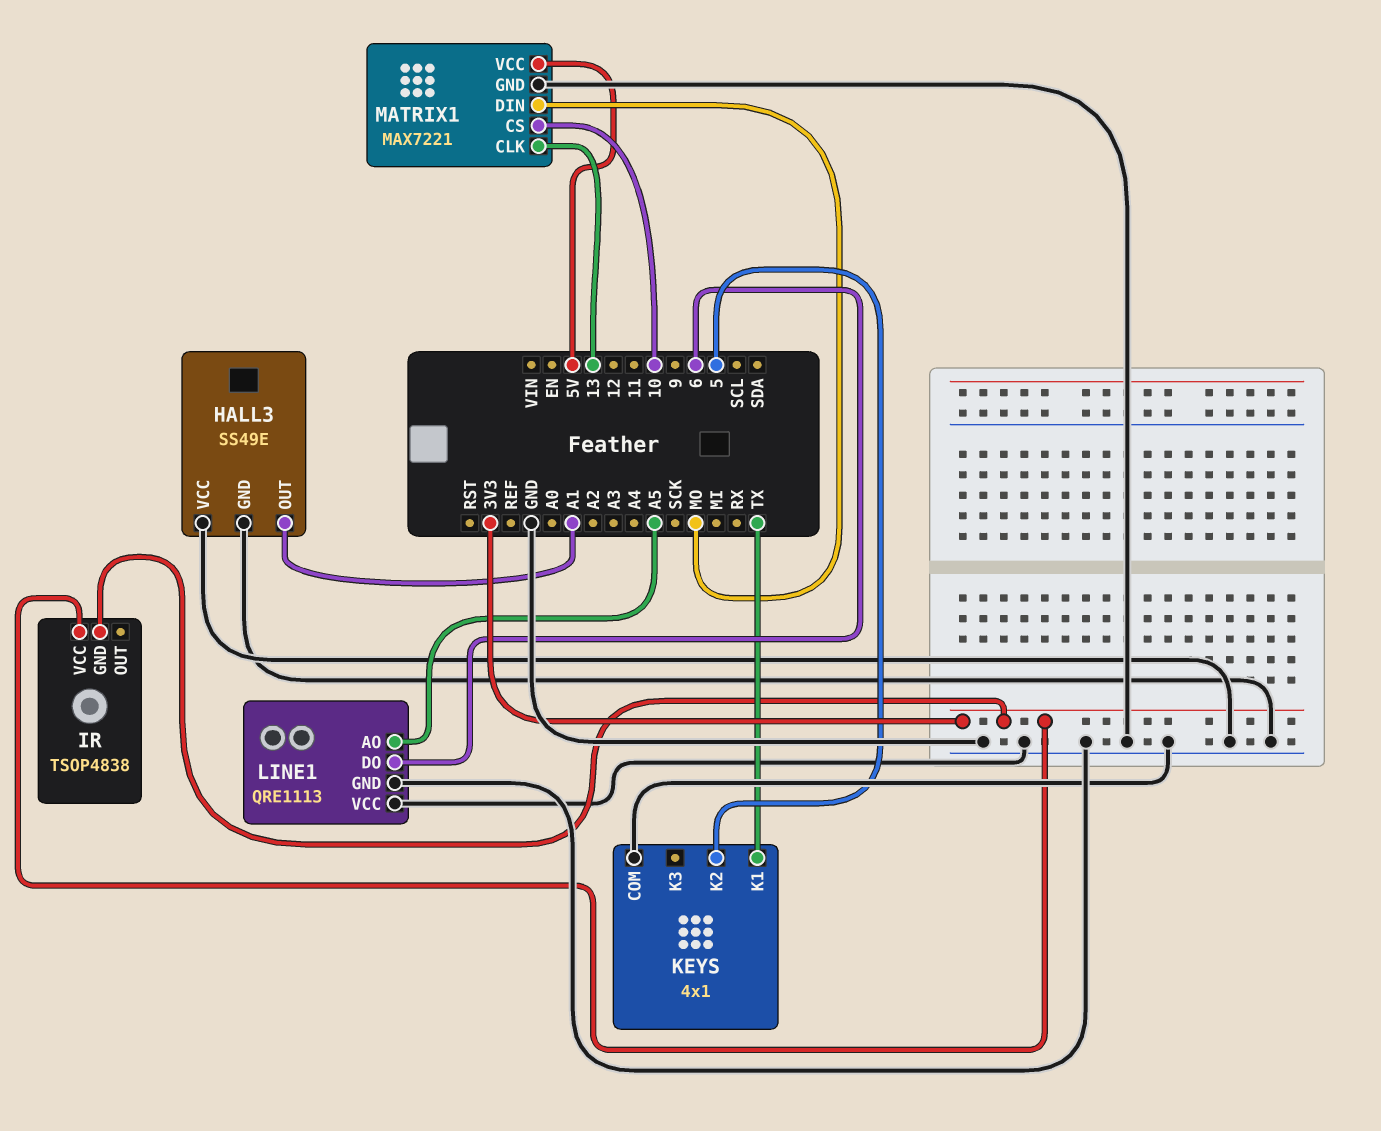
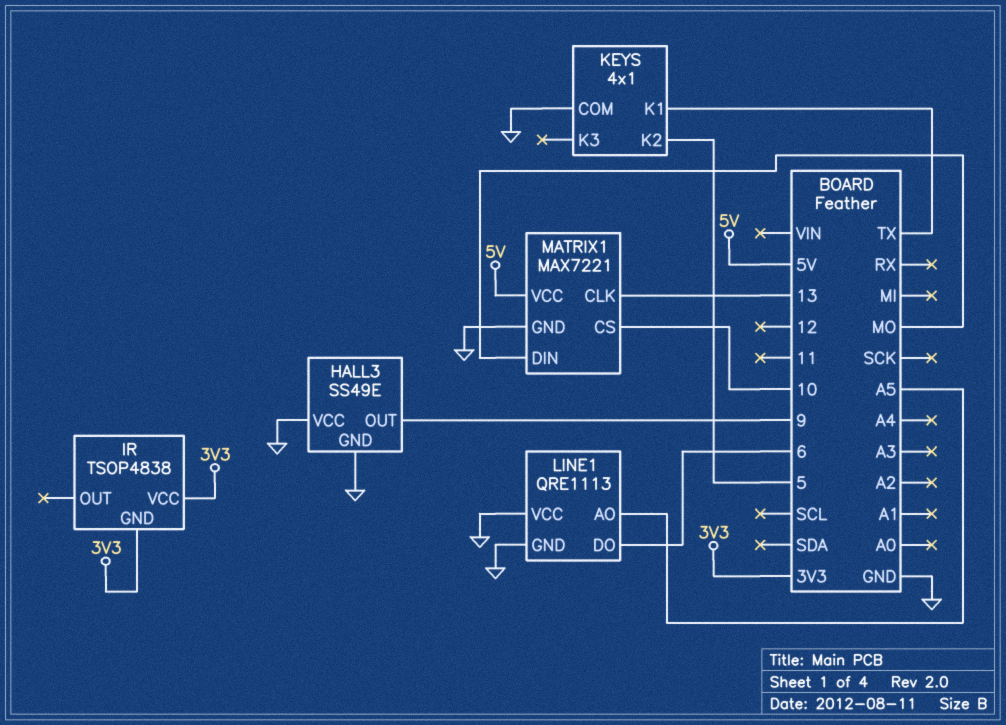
HALL3 pin OUT: A1 -> 9

